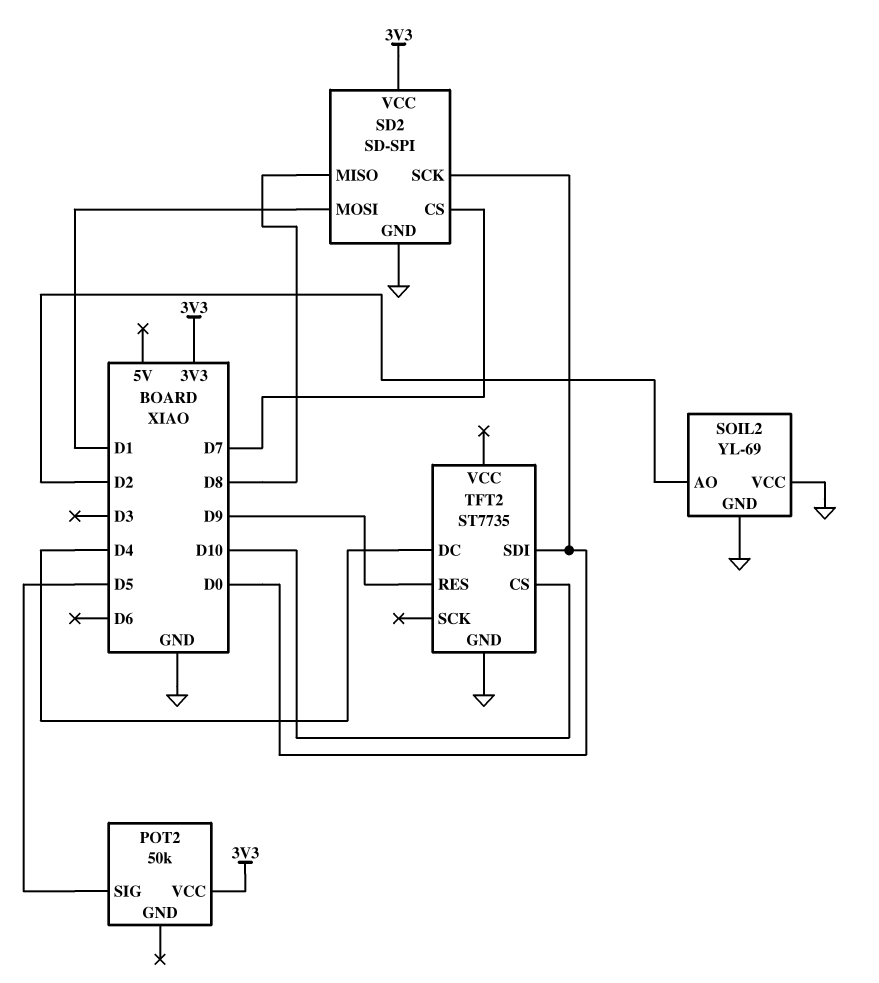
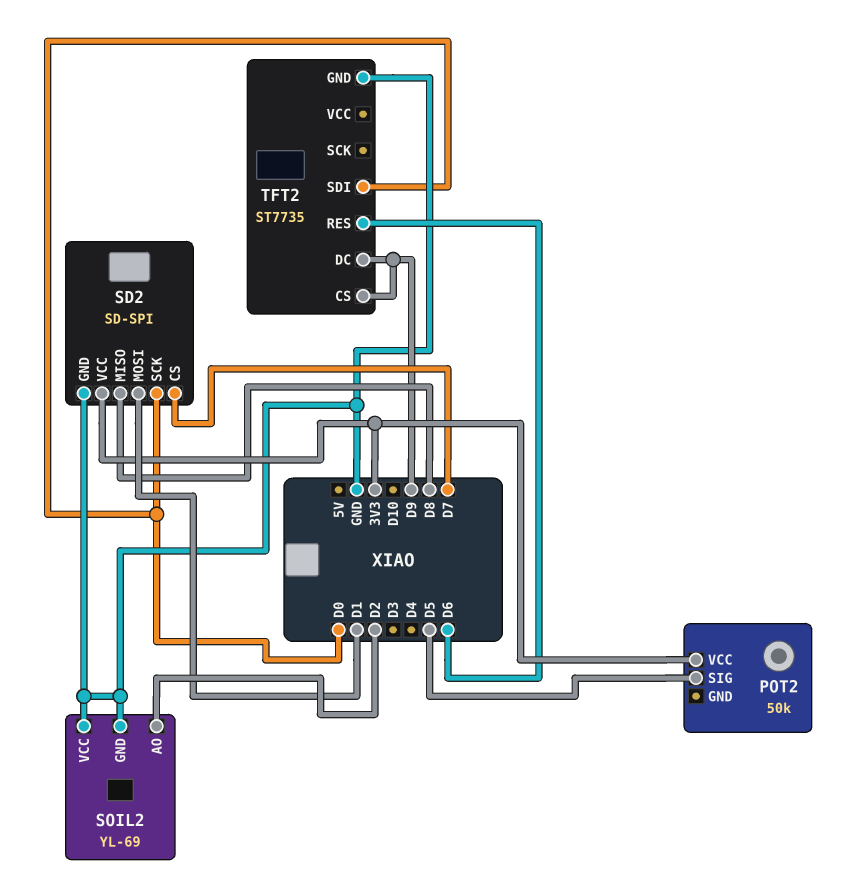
TFT2 pin CS: D10 -> D9
TFT2 pin DC: D4 -> D9
TFT2 pin RES: D9 -> D6

